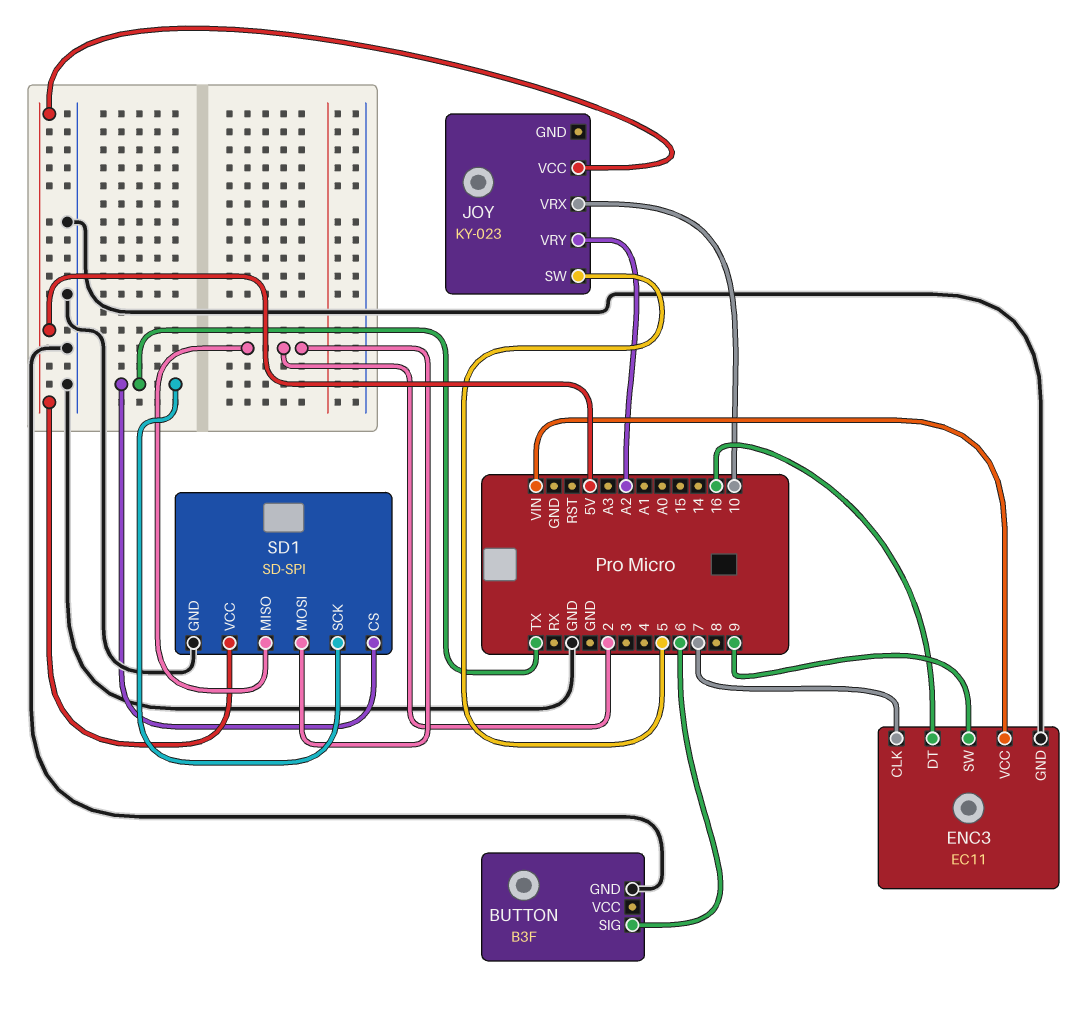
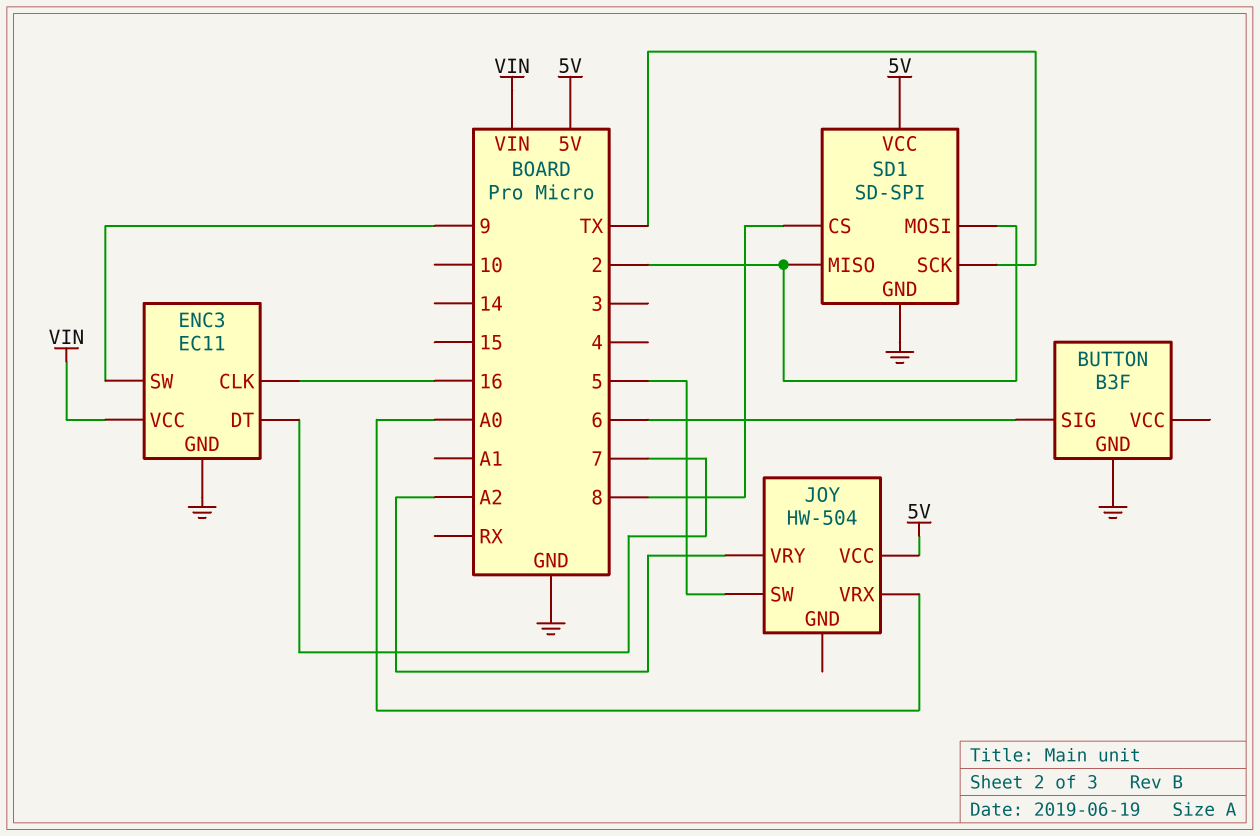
ENC3 pin CLK: 7 -> 16
ENC3 pin DT: 16 -> 7
JOY: KY-023 -> HW-504
JOY pin VRX: 10 -> A0
SD1 pin CS: TX -> 8

